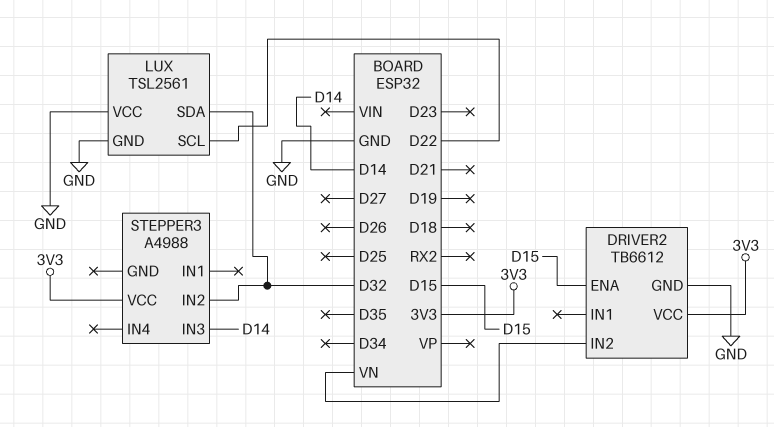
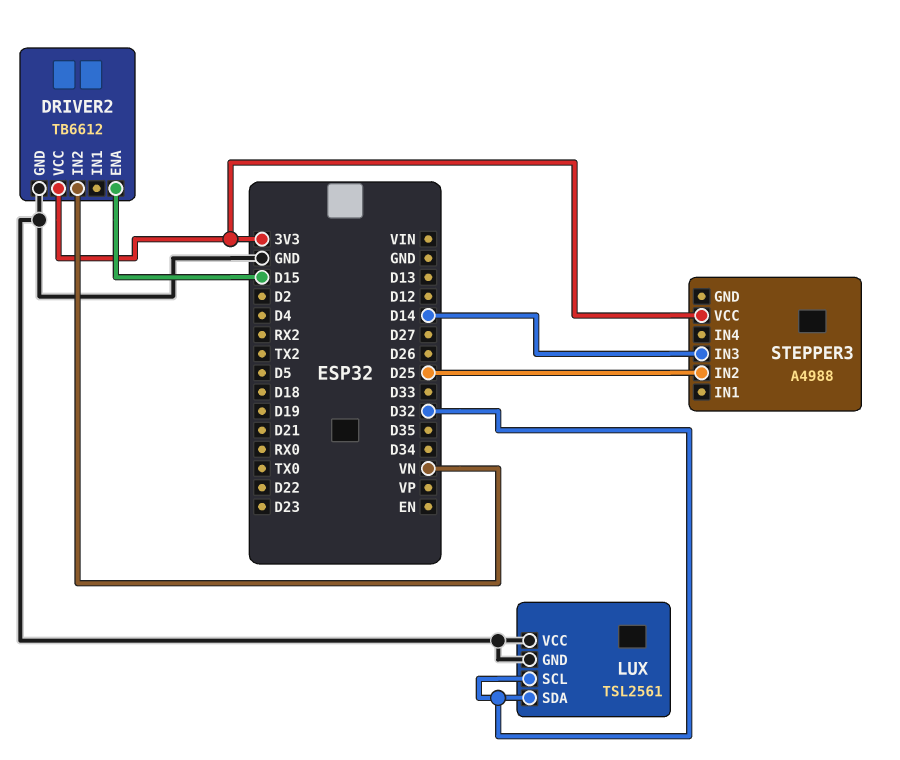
LUX pin SCL: D22 -> D32
STEPPER3 pin IN2: D32 -> D25

